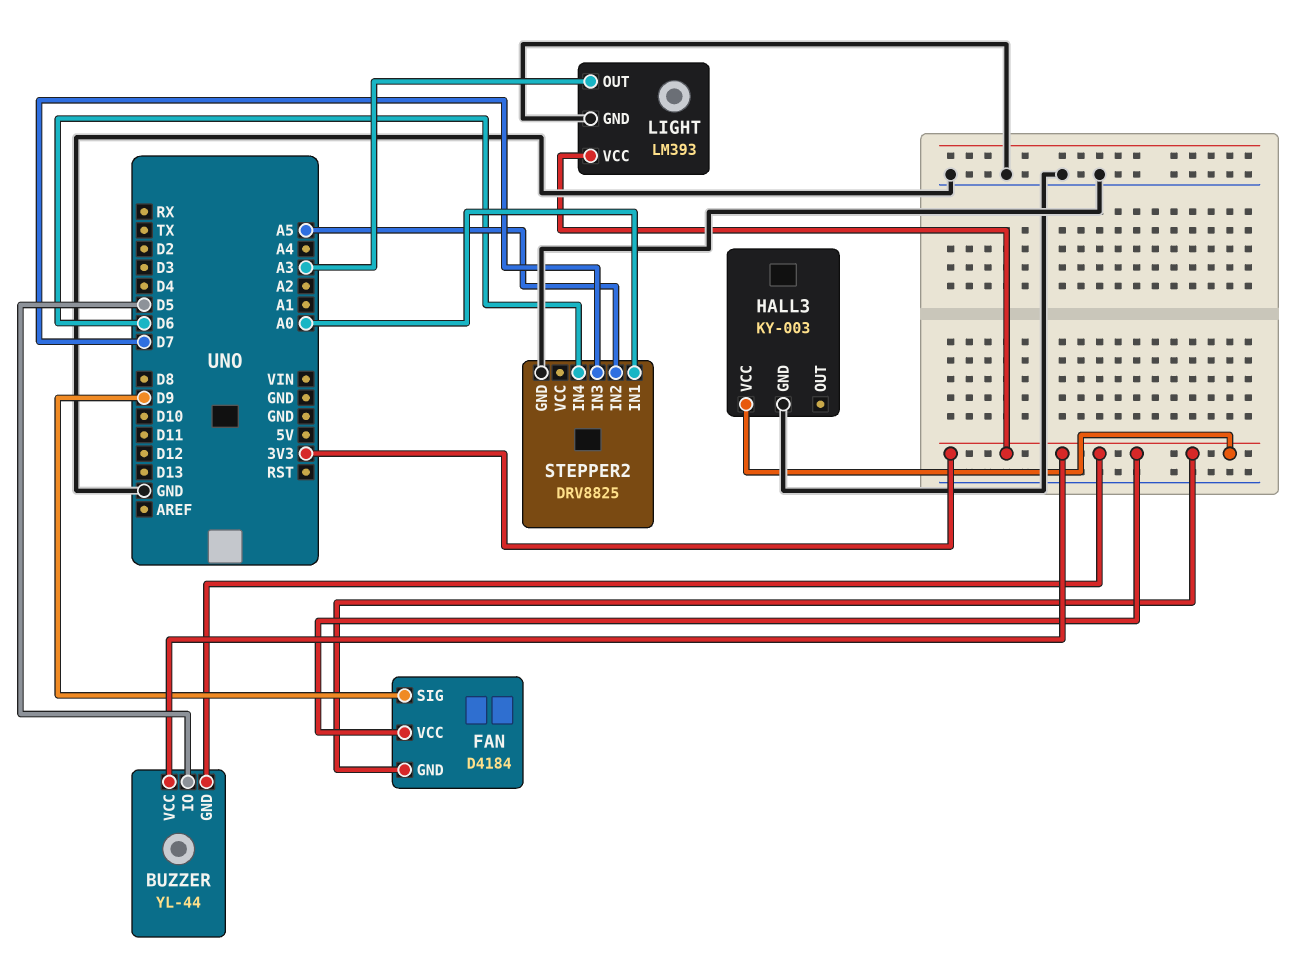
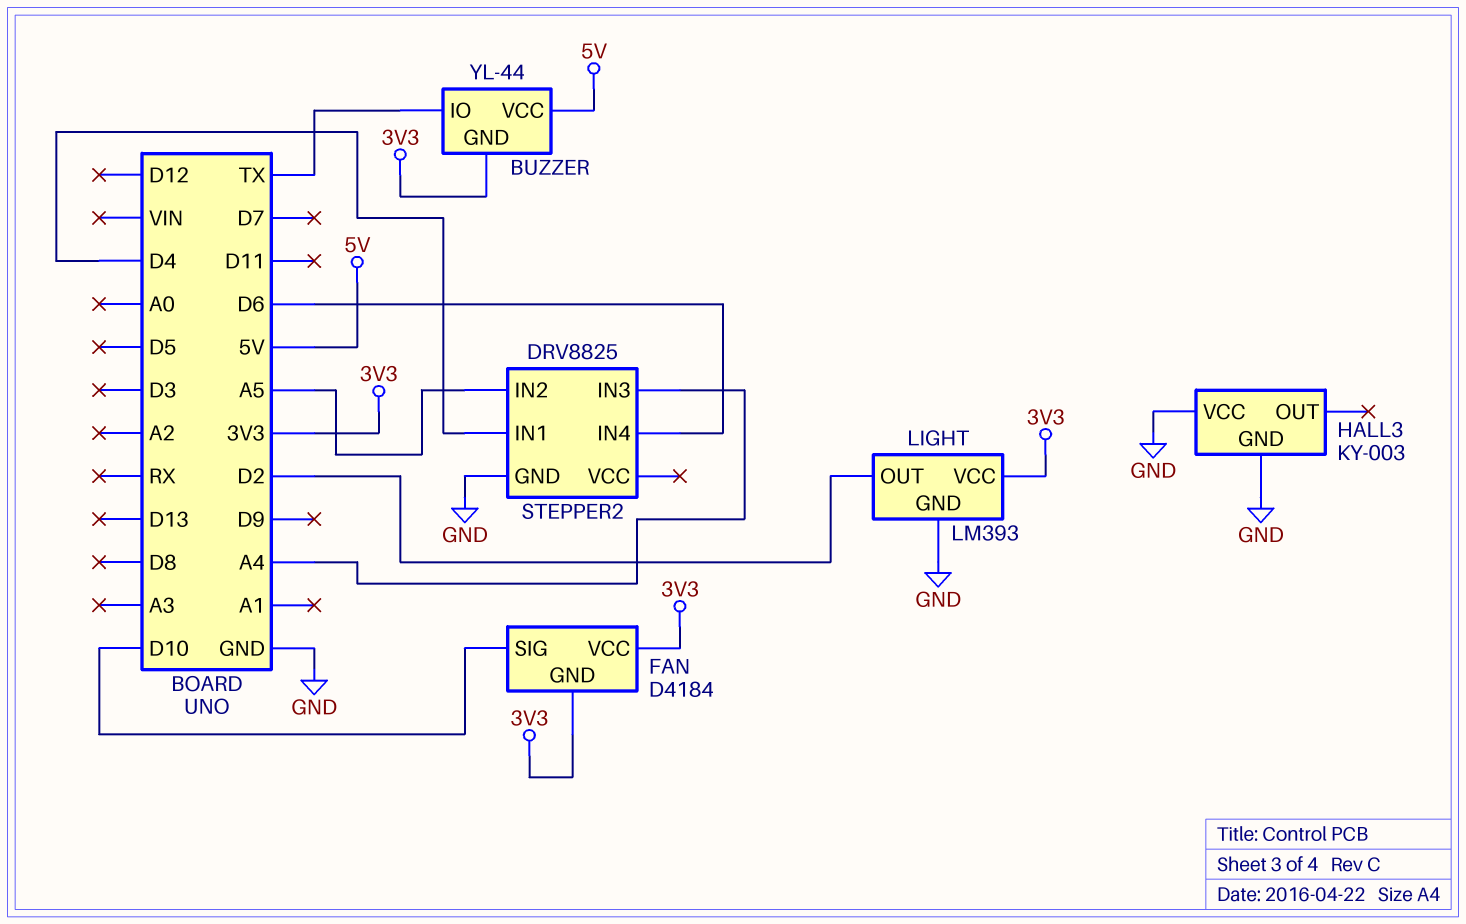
BUZZER pin IO: D5 -> TX
BUZZER pin VCC: 3V3 -> 5V
FAN pin SIG: D9 -> D10
HALL3 pin VCC: 3V3 -> GND
LIGHT pin OUT: A3 -> D2
STEPPER2 pin IN1: A0 -> D4
STEPPER2 pin IN3: D7 -> A4

